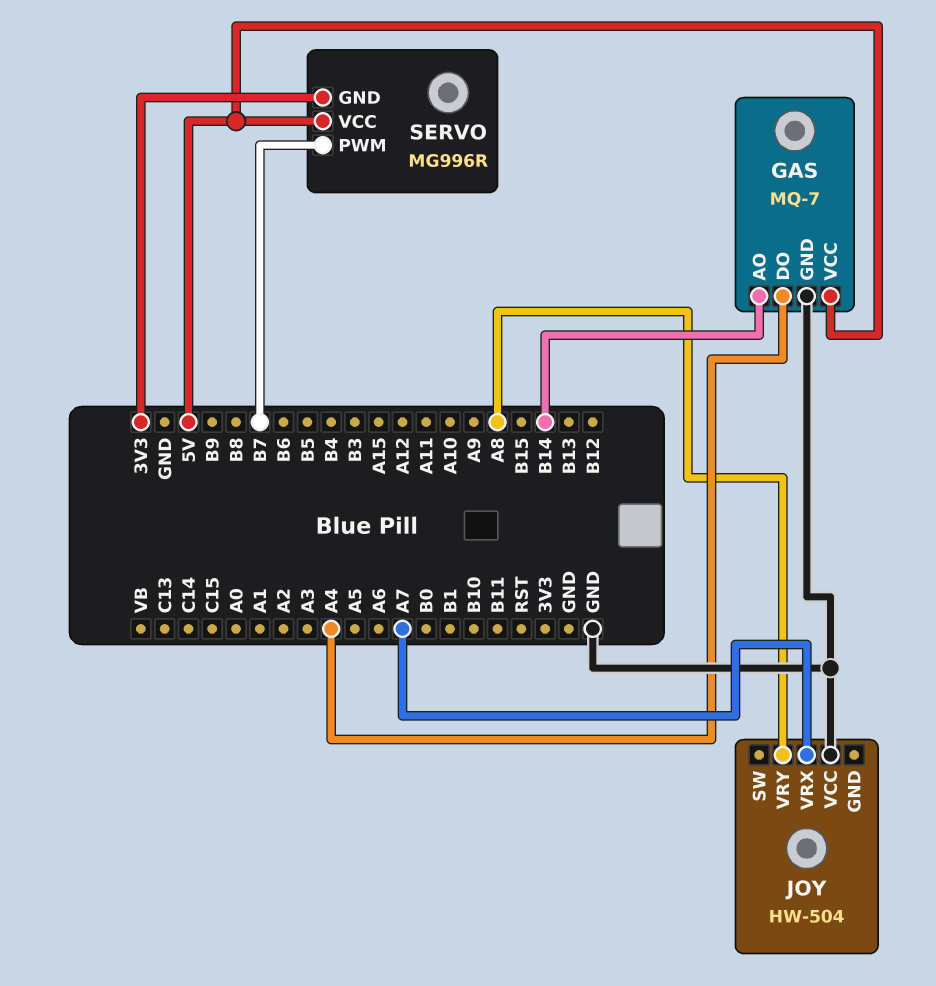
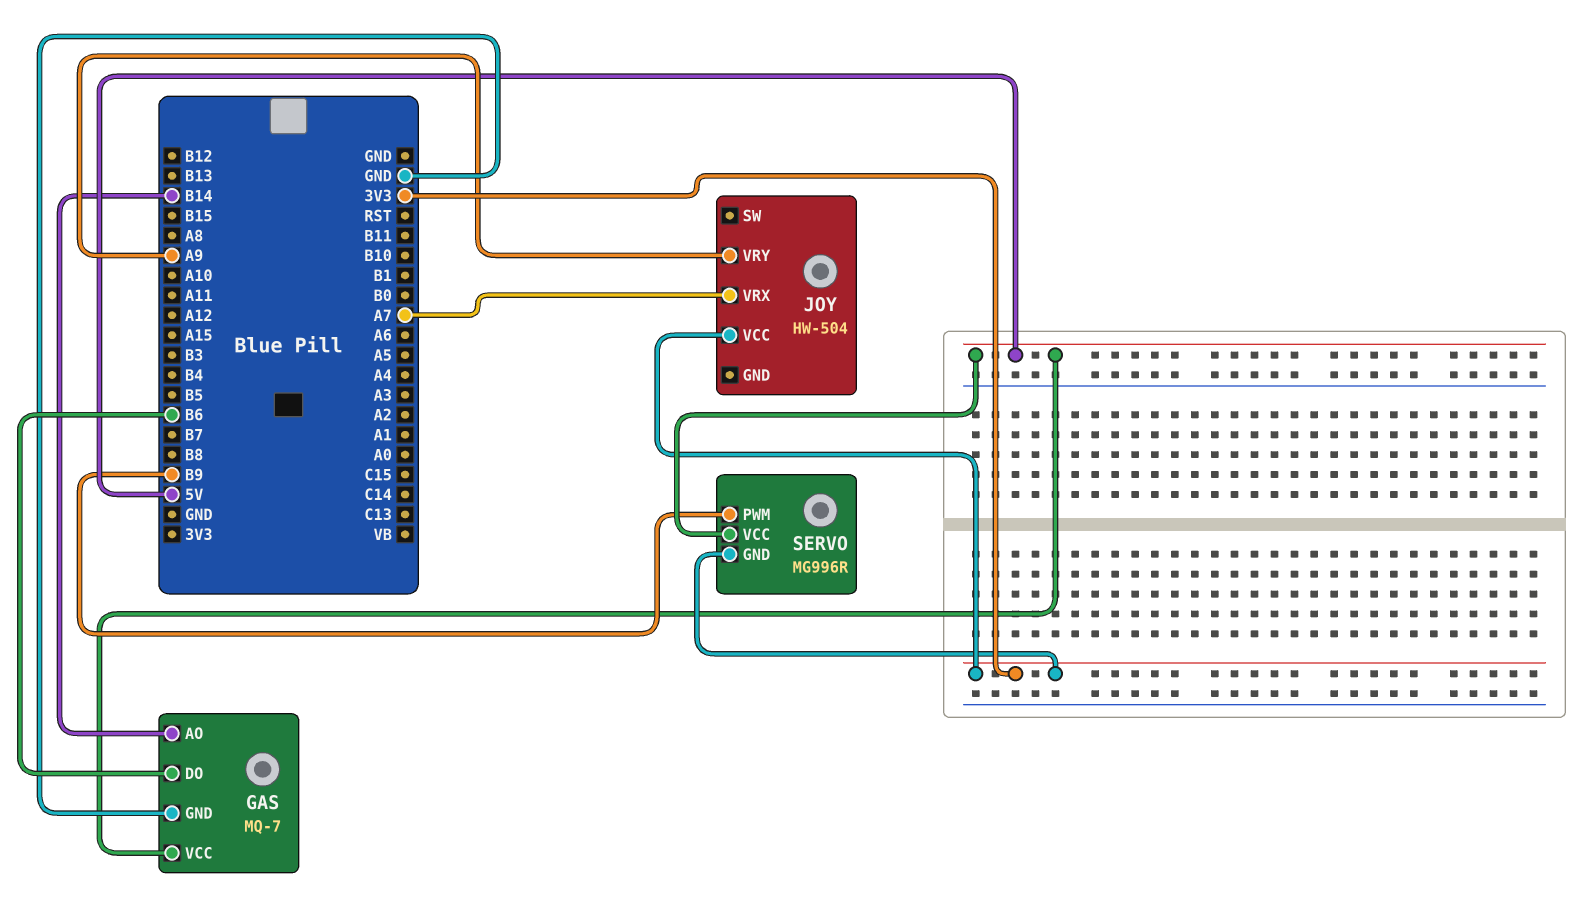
GAS pin DO: A4 -> B6
JOY pin VCC: GND -> 3V3
JOY pin VRY: A8 -> A9
SERVO pin PWM: B7 -> B9

